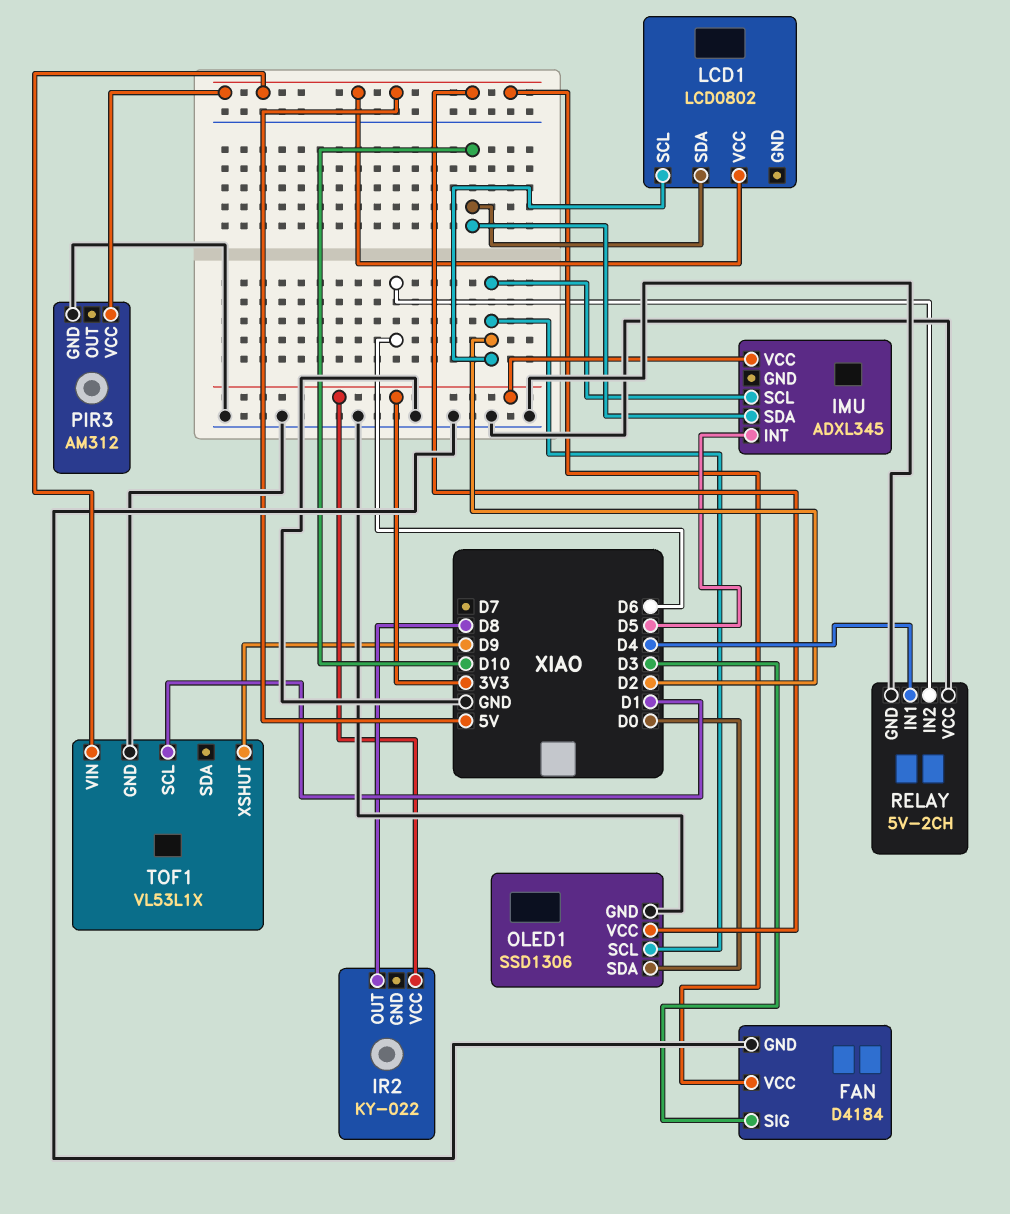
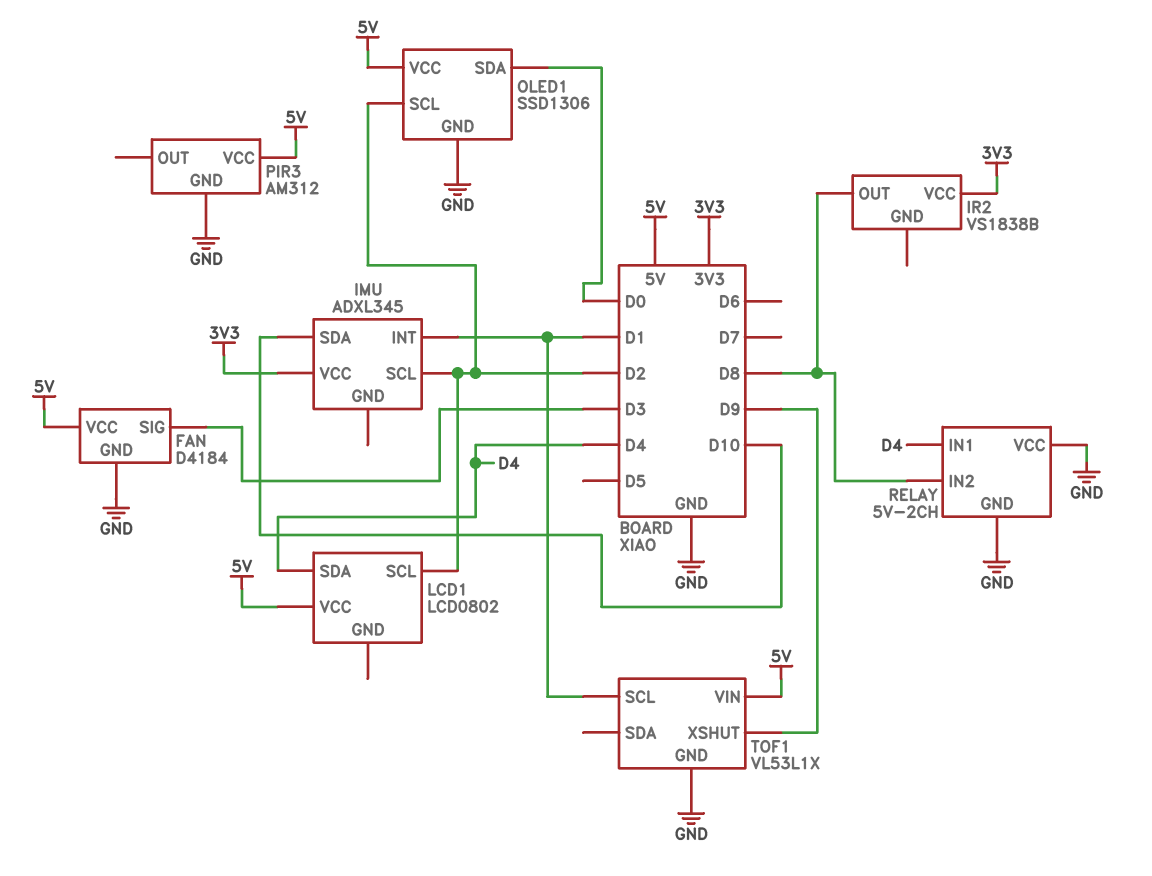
IMU pin INT: D5 -> D1
IR2: KY-022 -> VS1838B
LCD1 pin SDA: D10 -> D4
RELAY pin IN2: D6 -> D8

